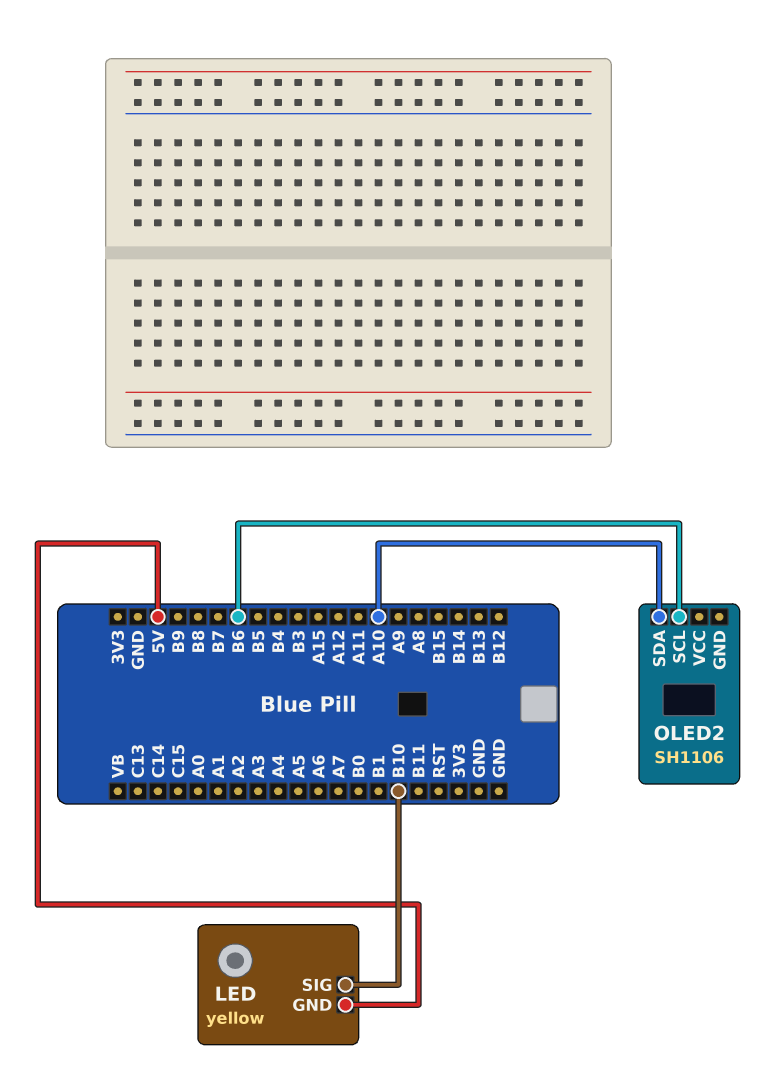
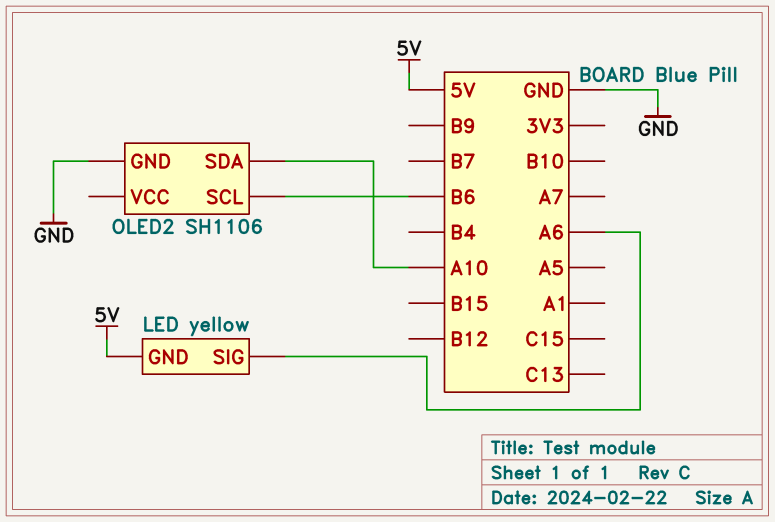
LED pin SIG: B10 -> A6
OLED2 pin GND: none -> GND

